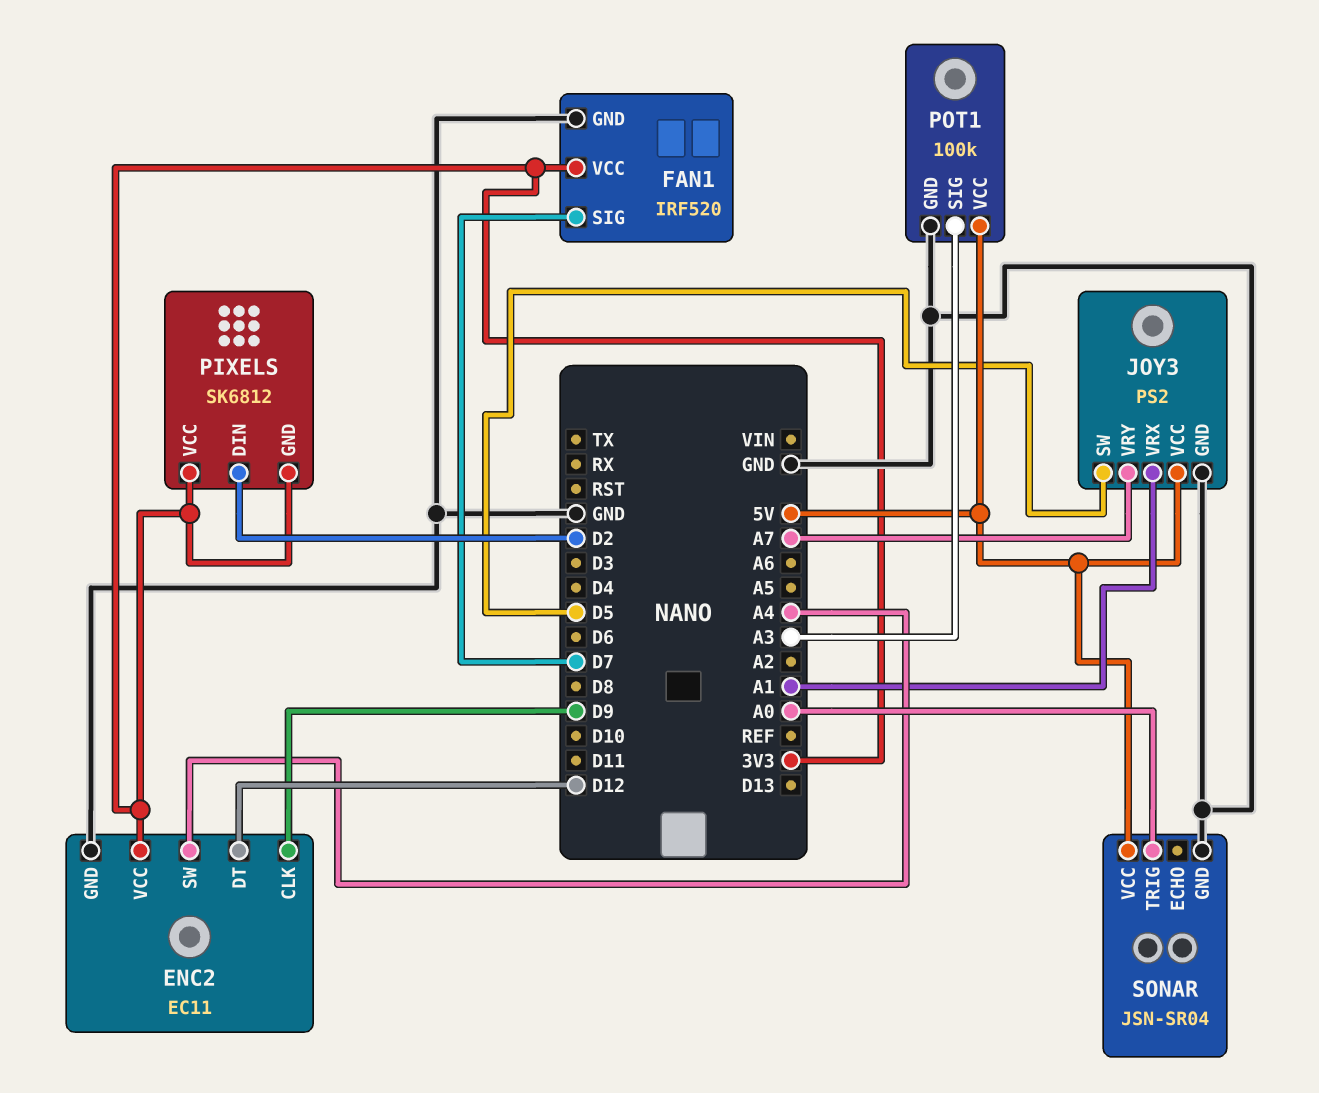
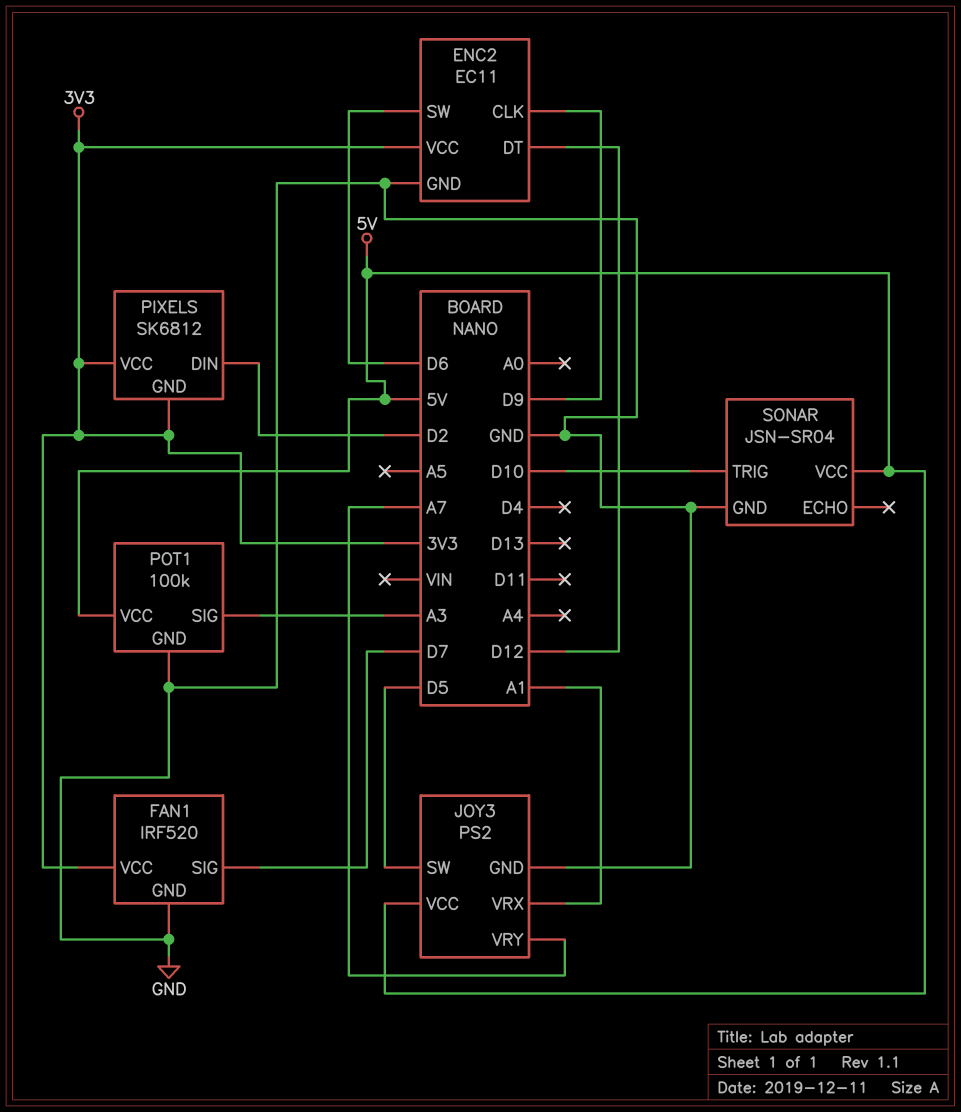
ENC2 pin SW: A4 -> D6
SONAR pin TRIG: A0 -> D10

